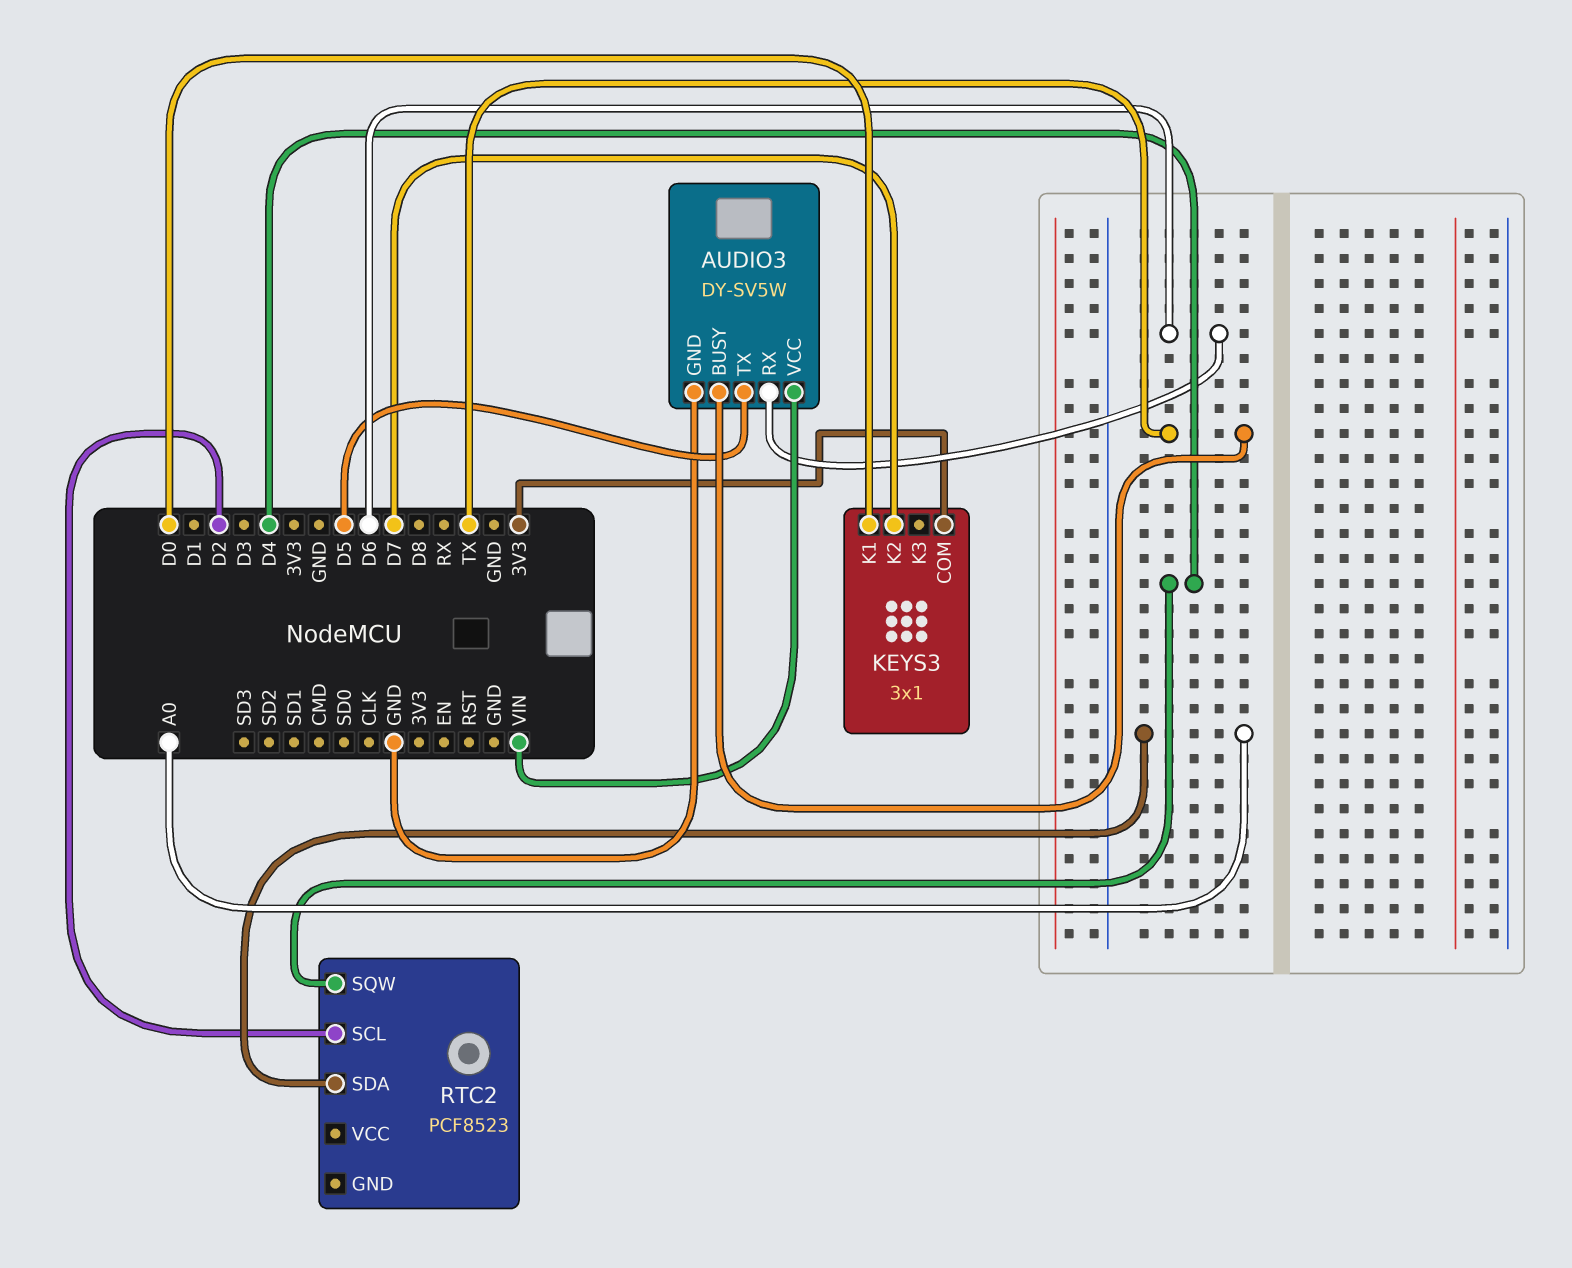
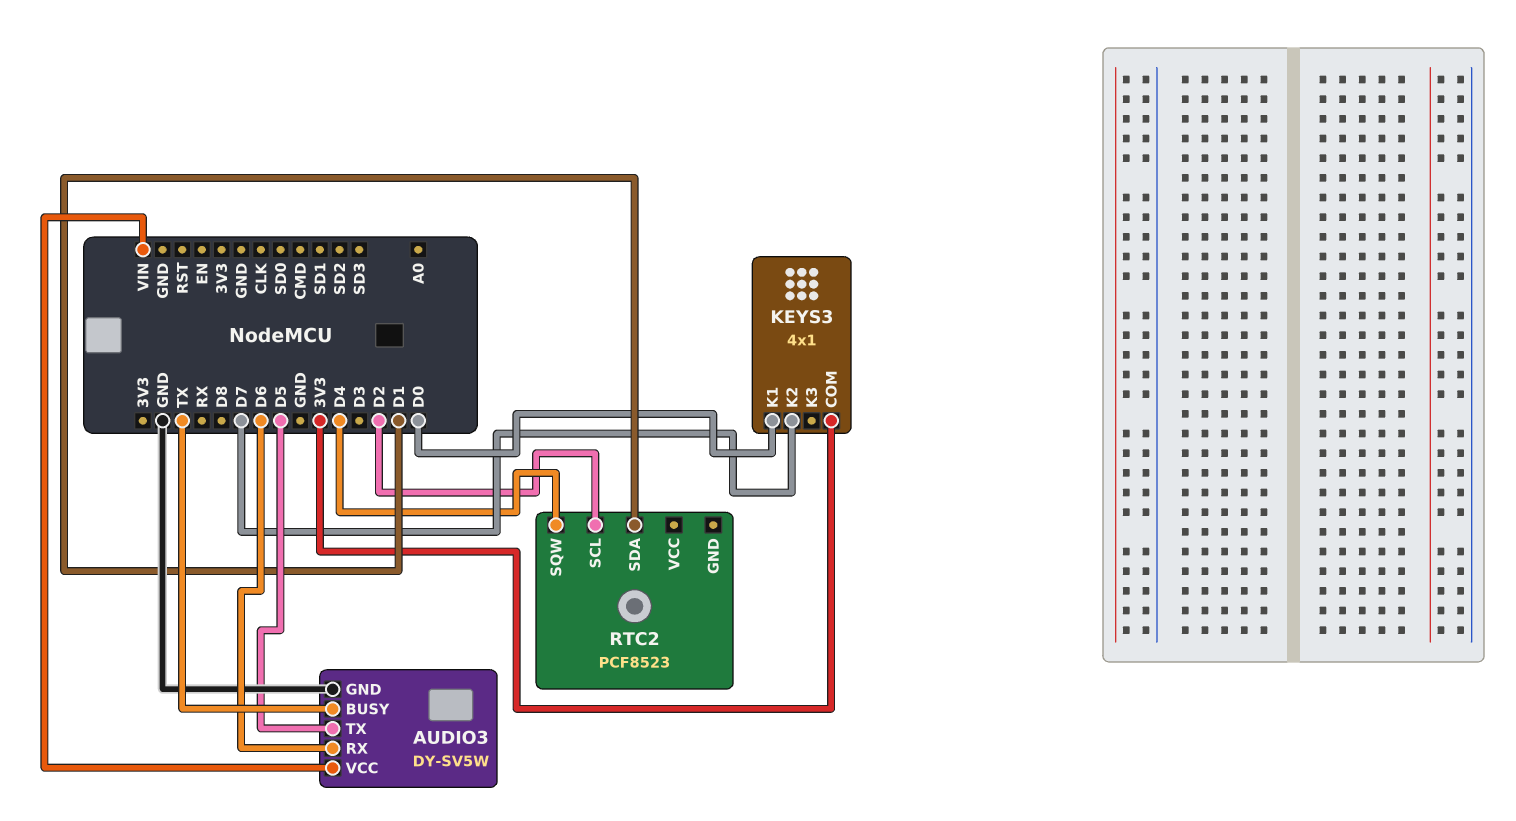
KEYS3: 3x1 -> 4x1
RTC2 pin SDA: A0 -> D1

